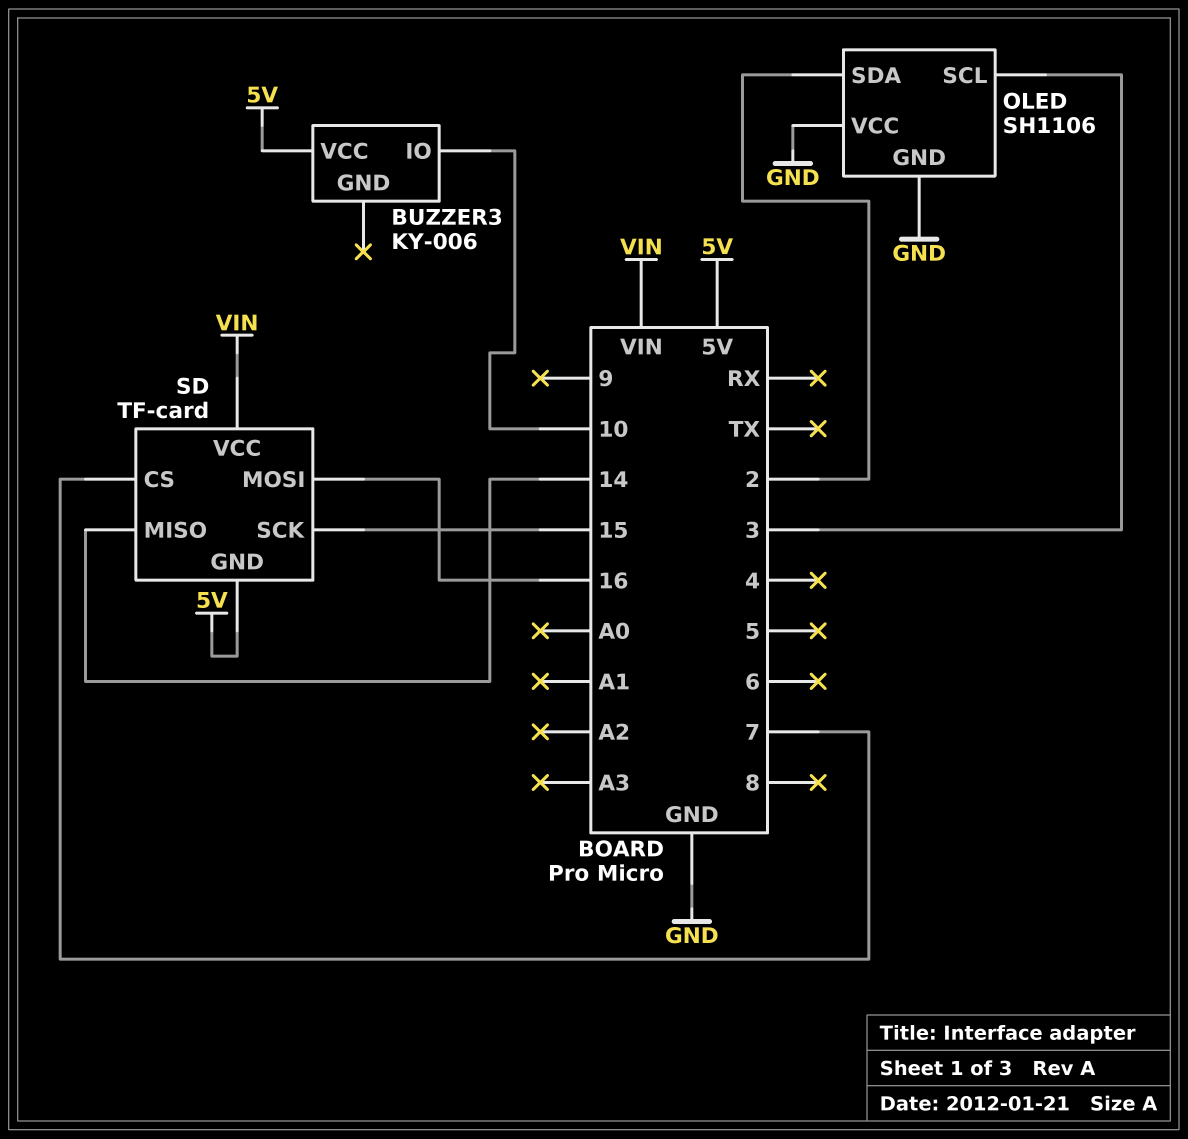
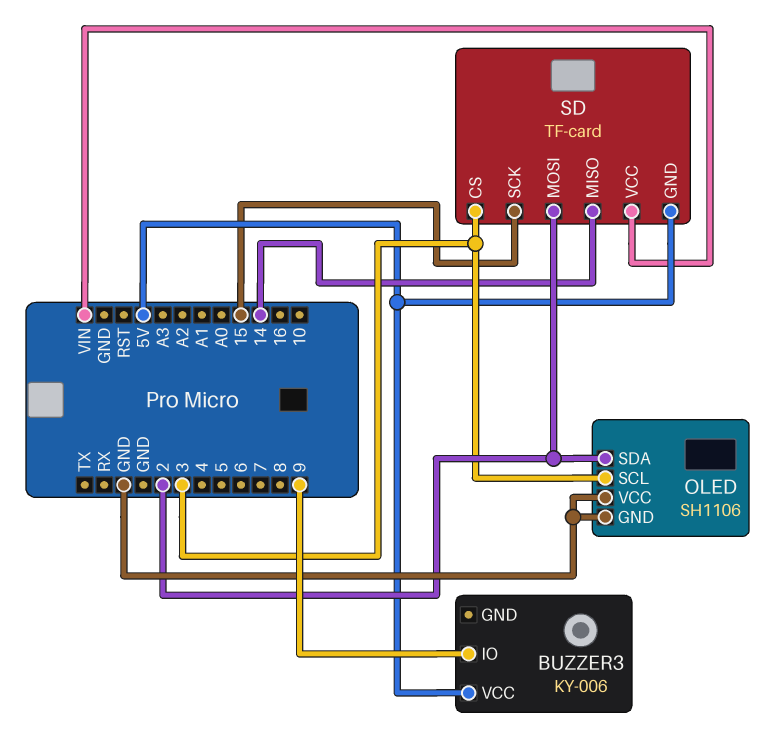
BUZZER3 pin IO: 10 -> 9
SD pin CS: 7 -> 3
SD pin MOSI: 16 -> 2

